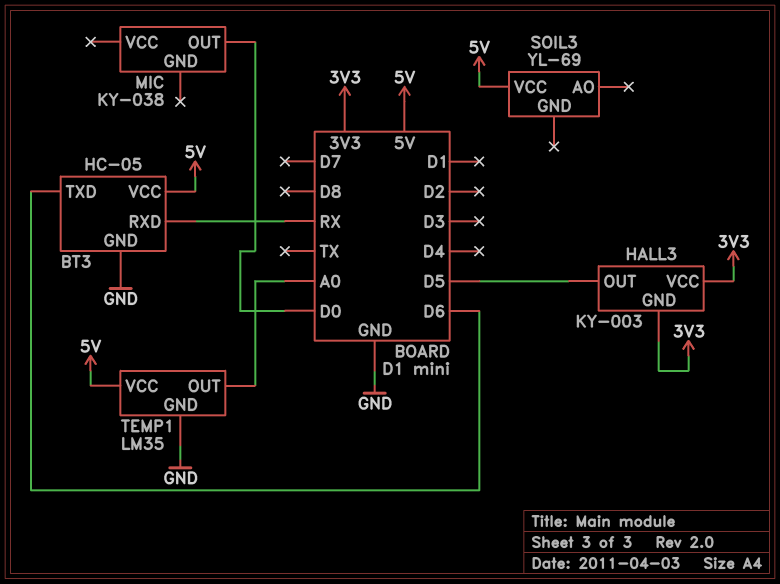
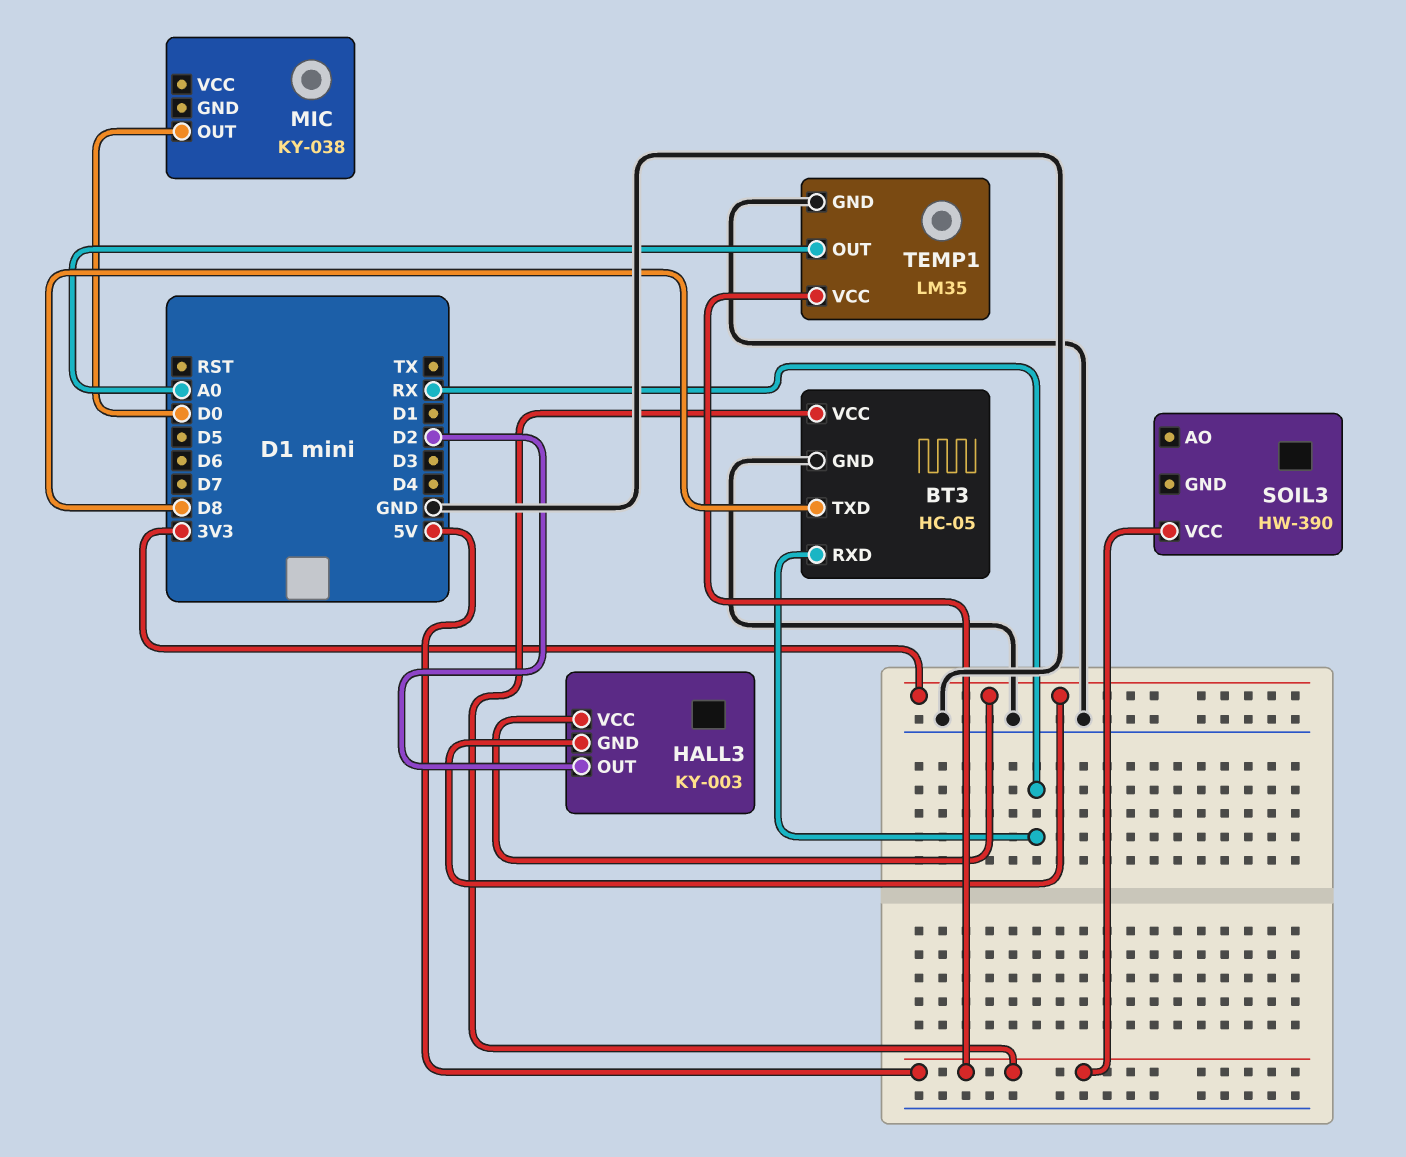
BT3 pin TXD: D6 -> D8
HALL3 pin OUT: D5 -> D2
SOIL3: YL-69 -> HW-390

